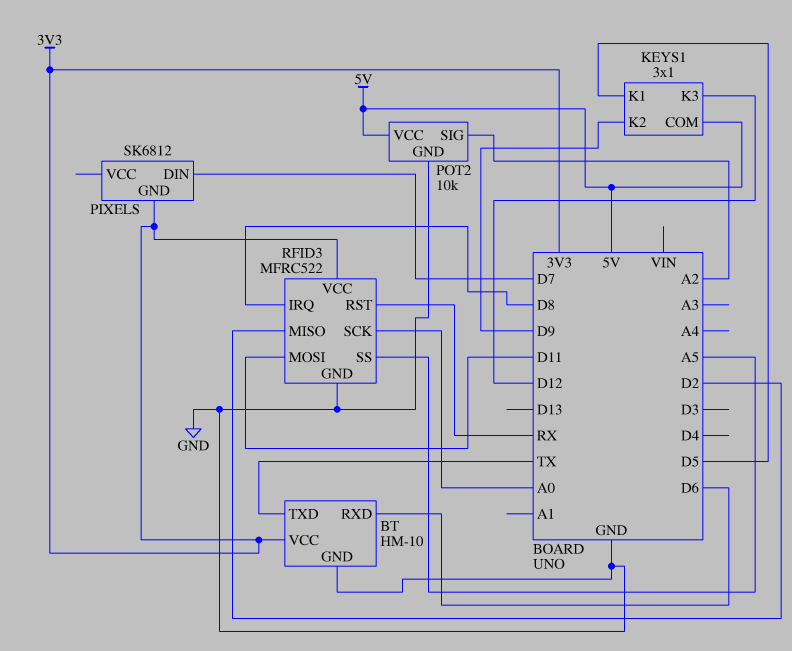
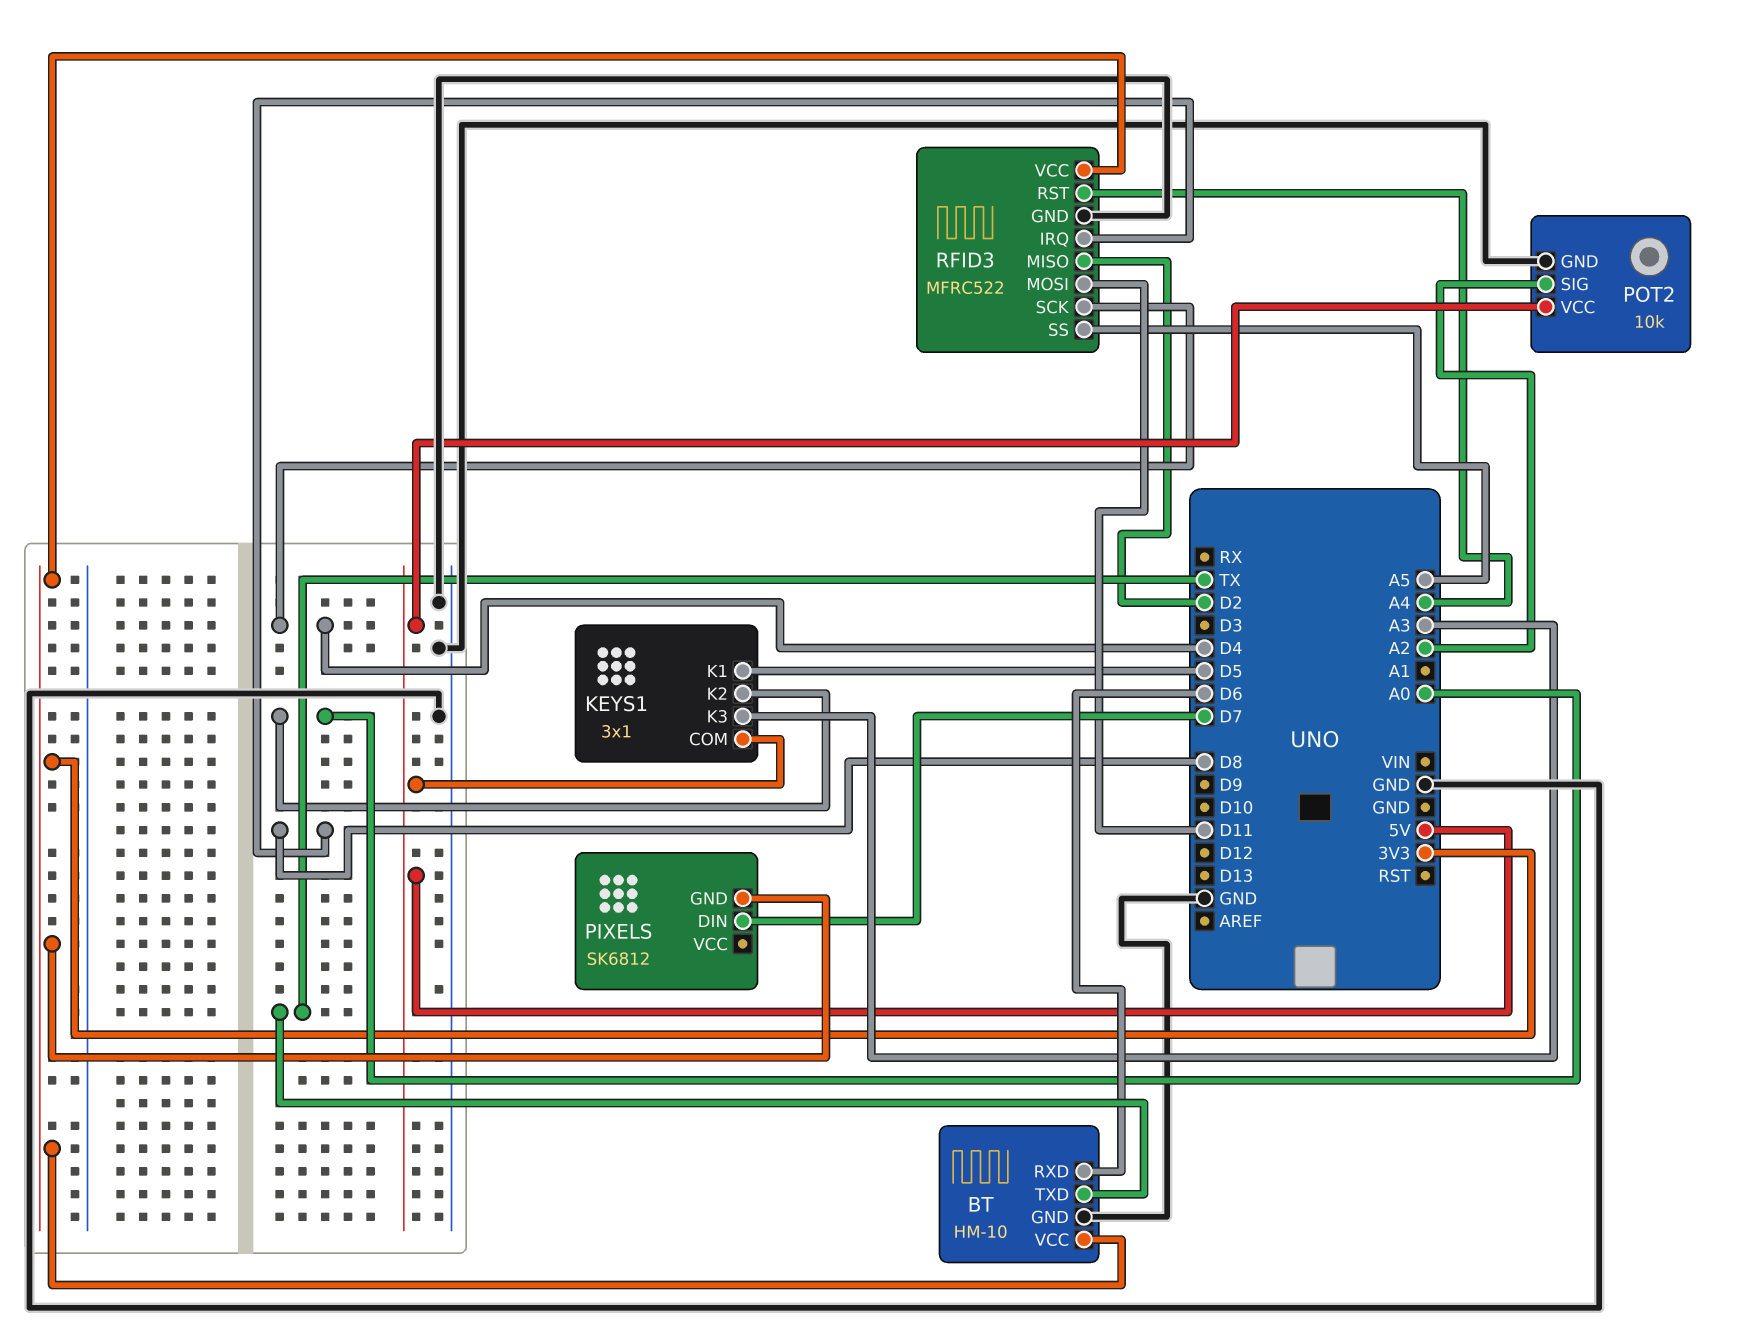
KEYS1 pin K2: D9 -> A0
KEYS1 pin K3: D12 -> A3
RFID3 pin RST: RX -> A4
RFID3 pin SCK: A0 -> D4

